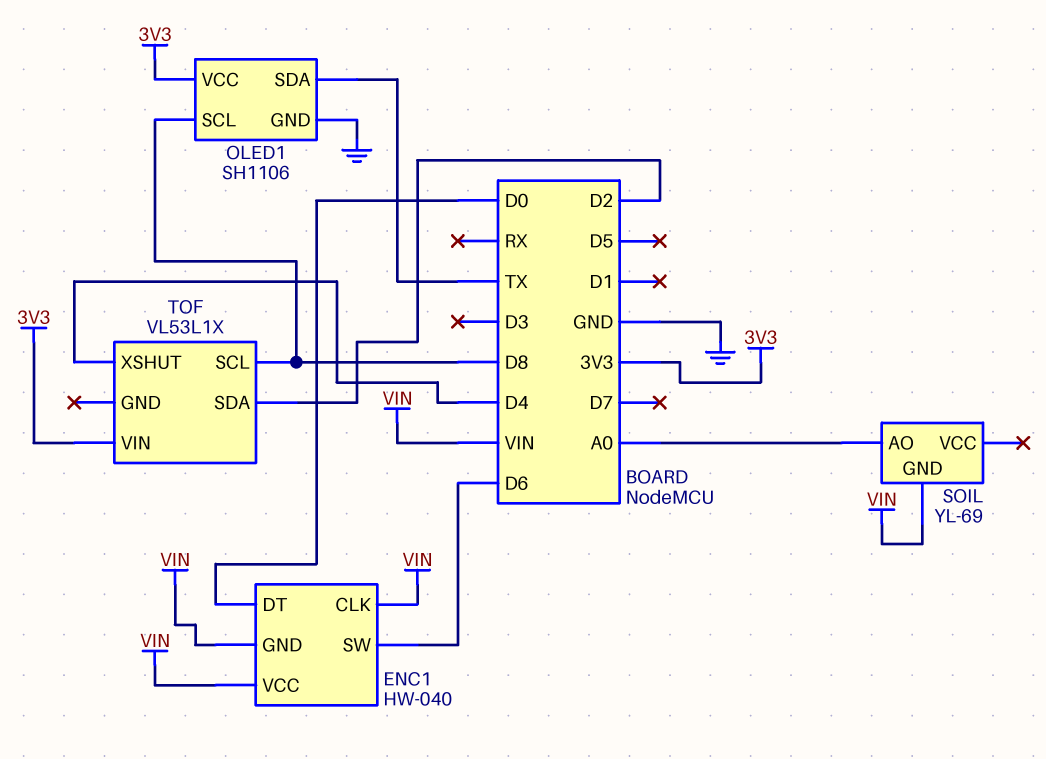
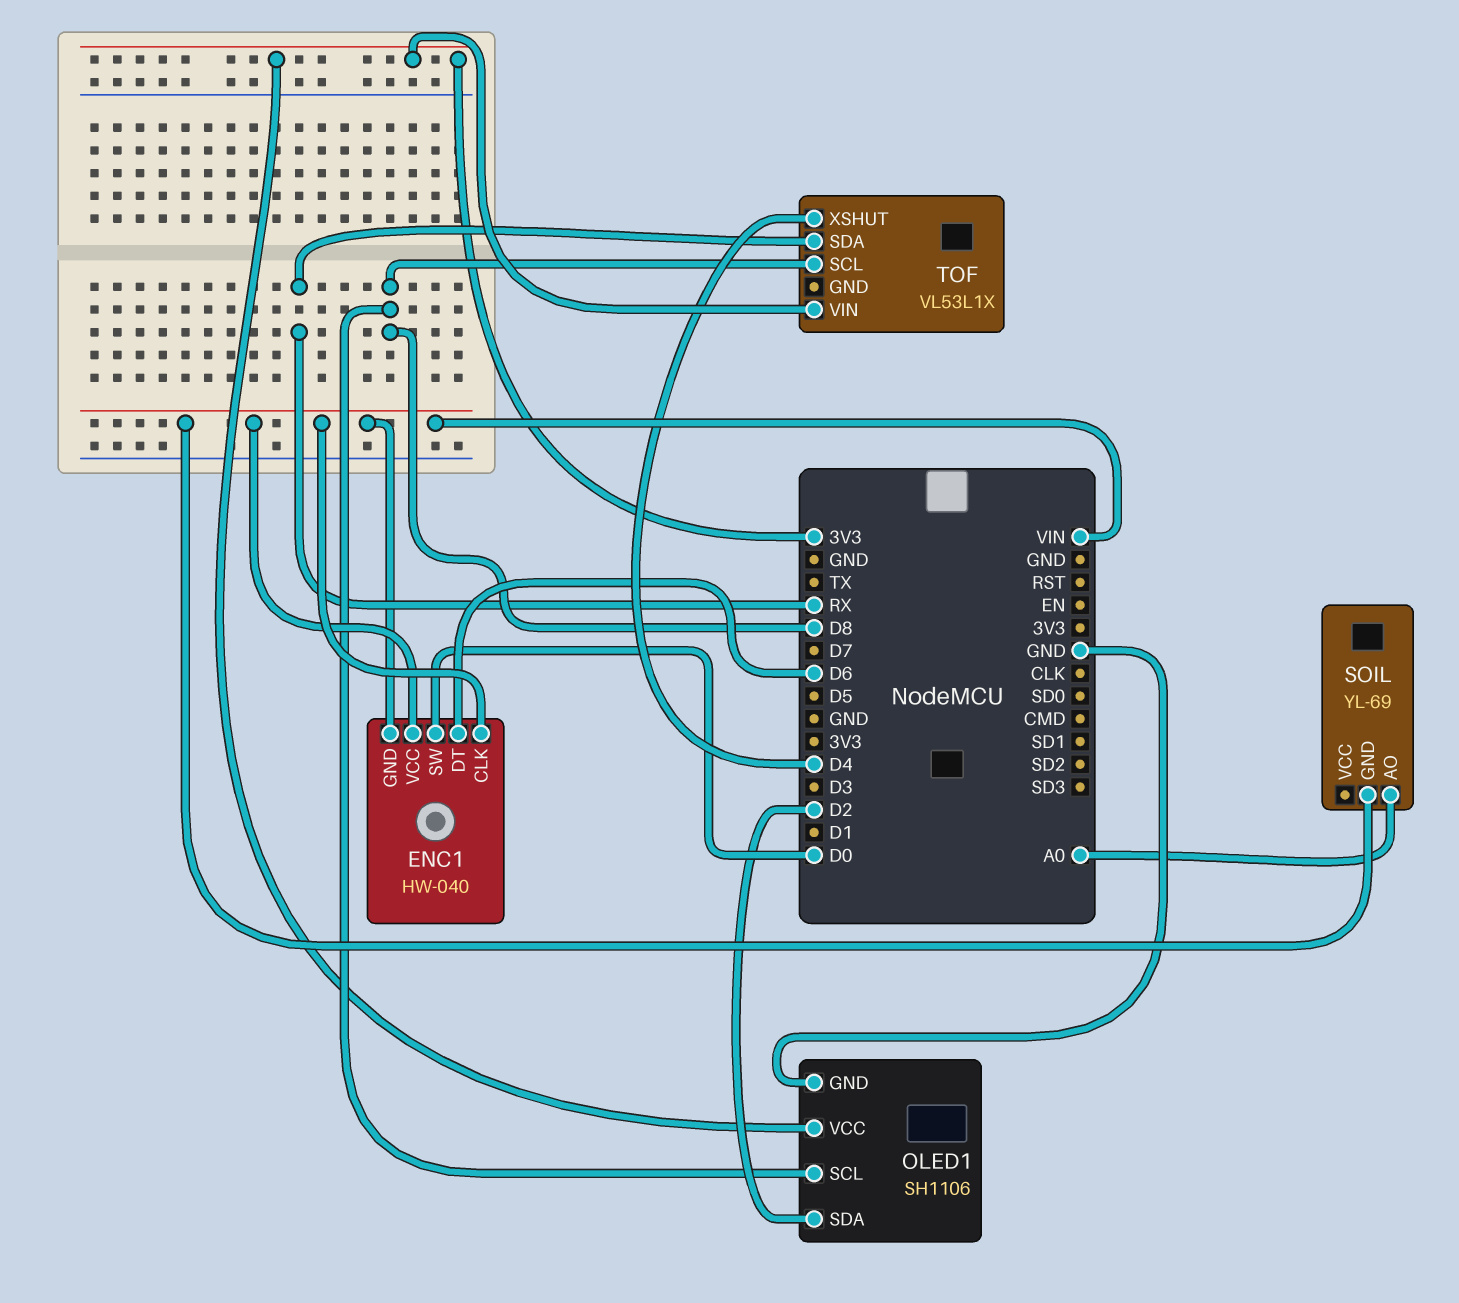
ENC1 pin DT: D0 -> D6
ENC1 pin SW: D6 -> D0
OLED1 pin SDA: TX -> D2
TOF pin SDA: D2 -> RX

